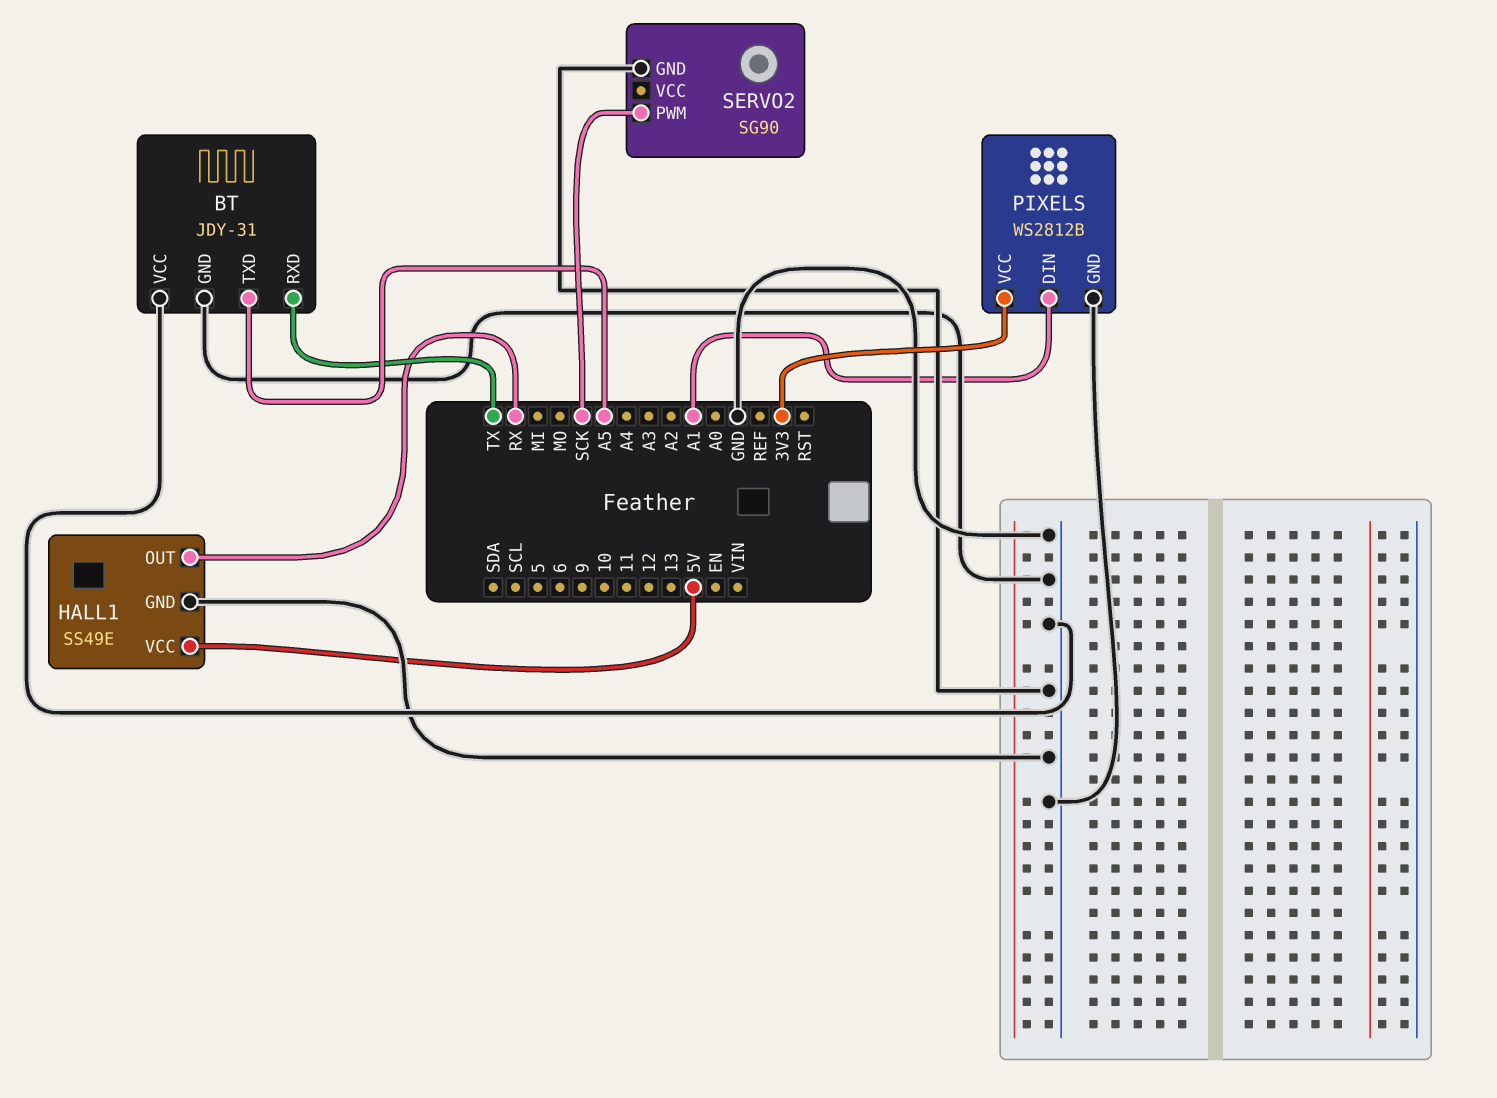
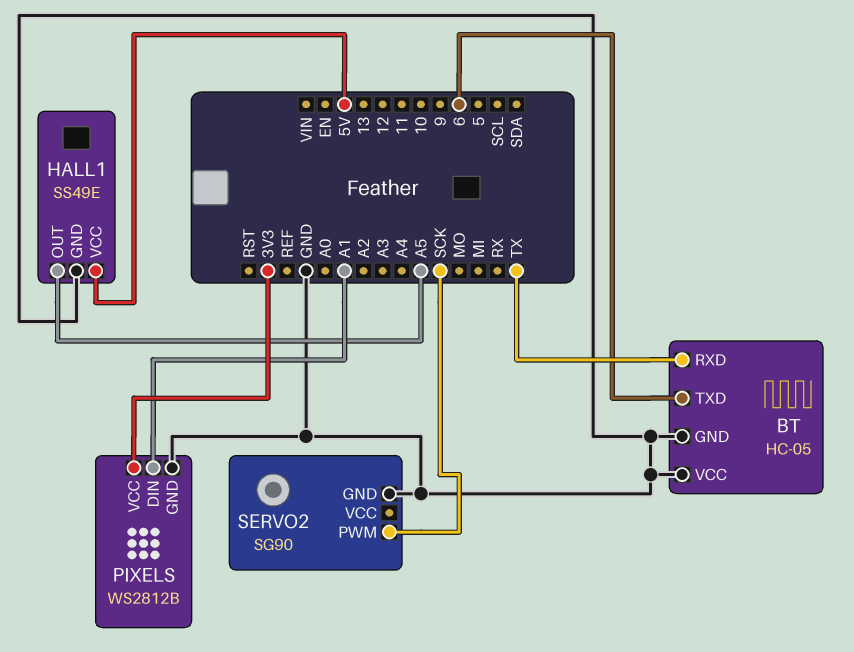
BT: JDY-31 -> HC-05
BT pin TXD: A5 -> 6
HALL1 pin OUT: RX -> A5

